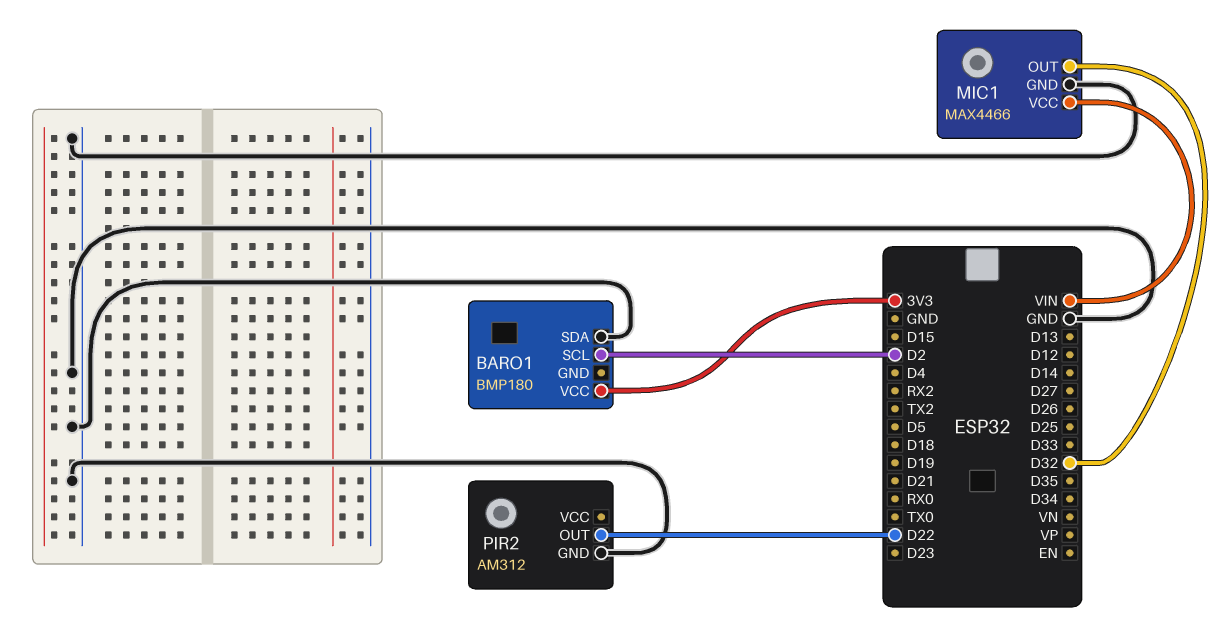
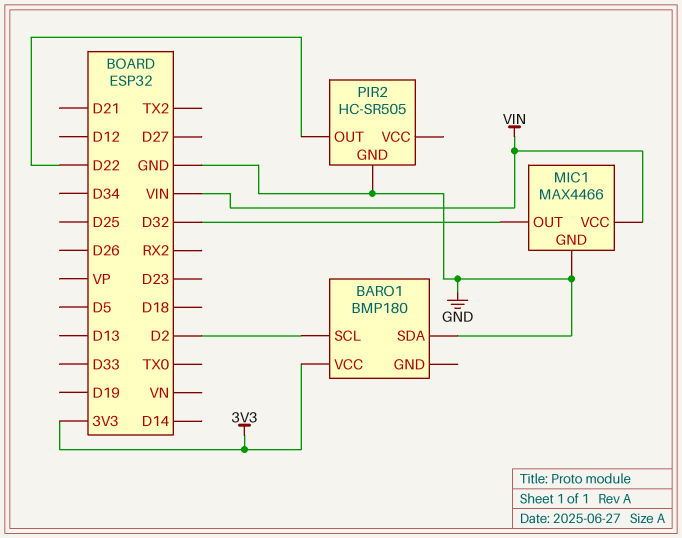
PIR2: AM312 -> HC-SR505

